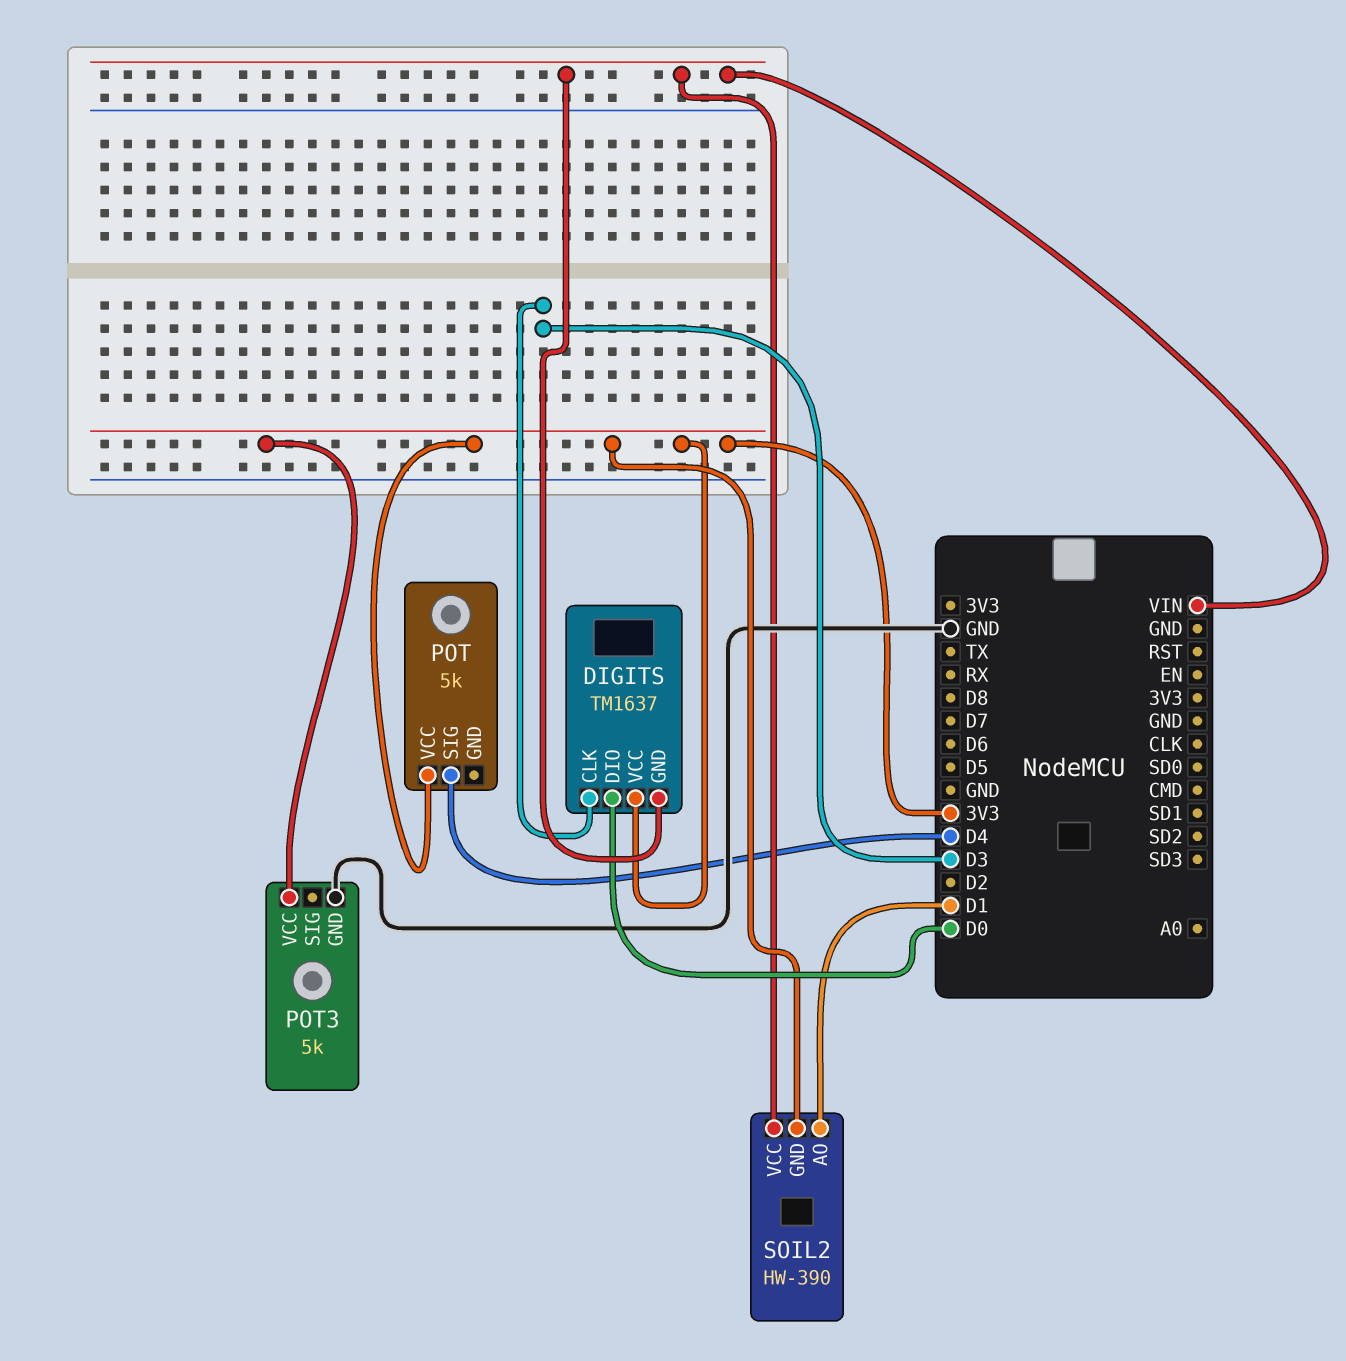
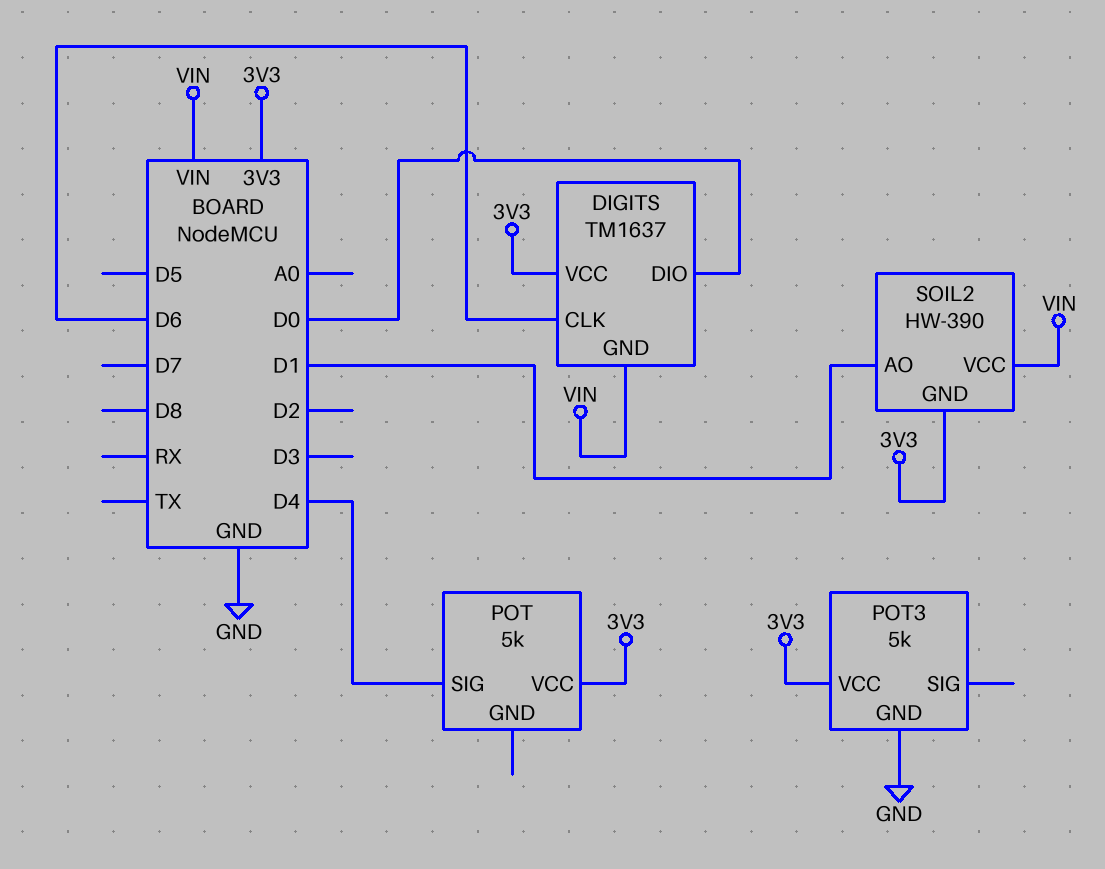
DIGITS pin CLK: D3 -> D6

